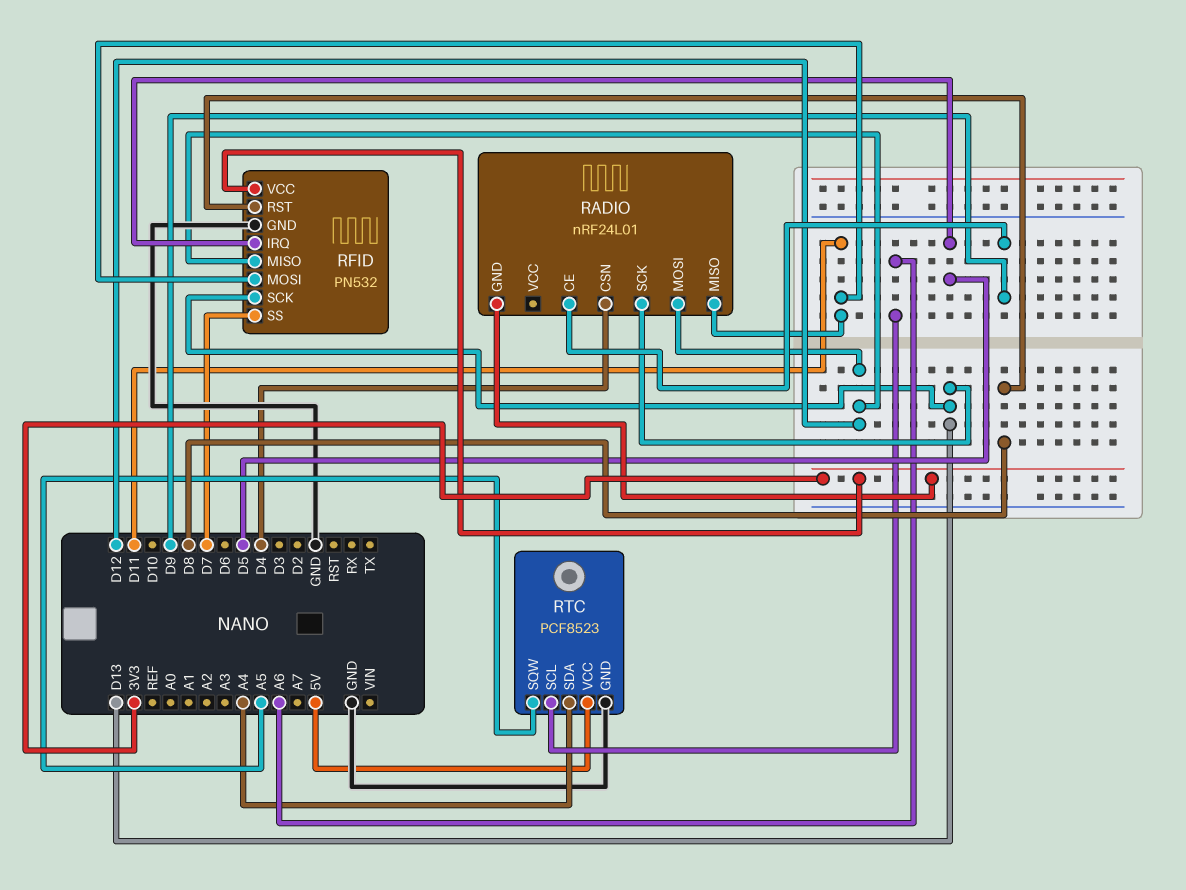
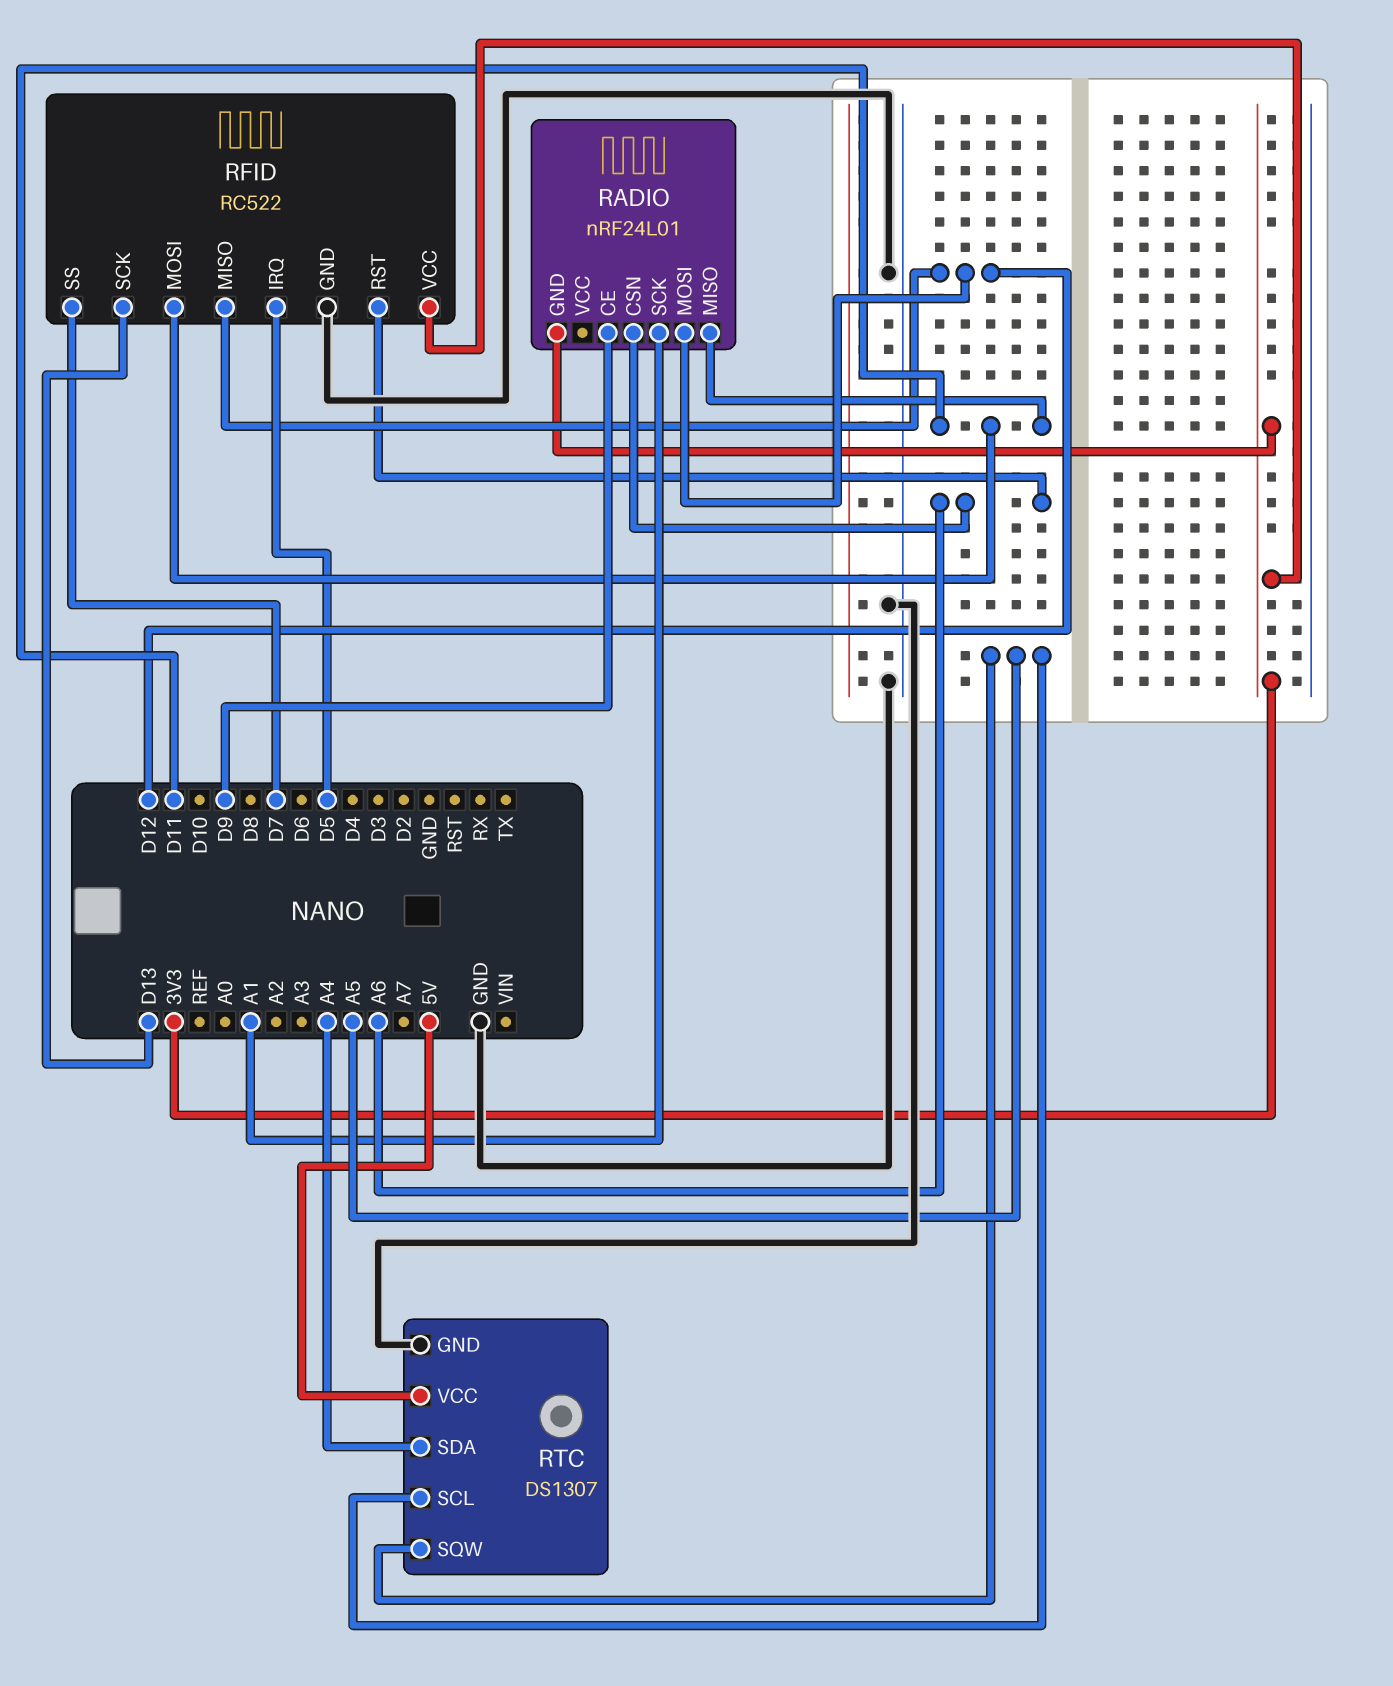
RADIO pin CSN: D4 -> A6
RADIO pin SCK: D13 -> A1
RFID: PN532 -> RC522
RFID pin RST: D8 -> A6
RTC: PCF8523 -> DS1307
RTC pin SCL: A6 -> A5

